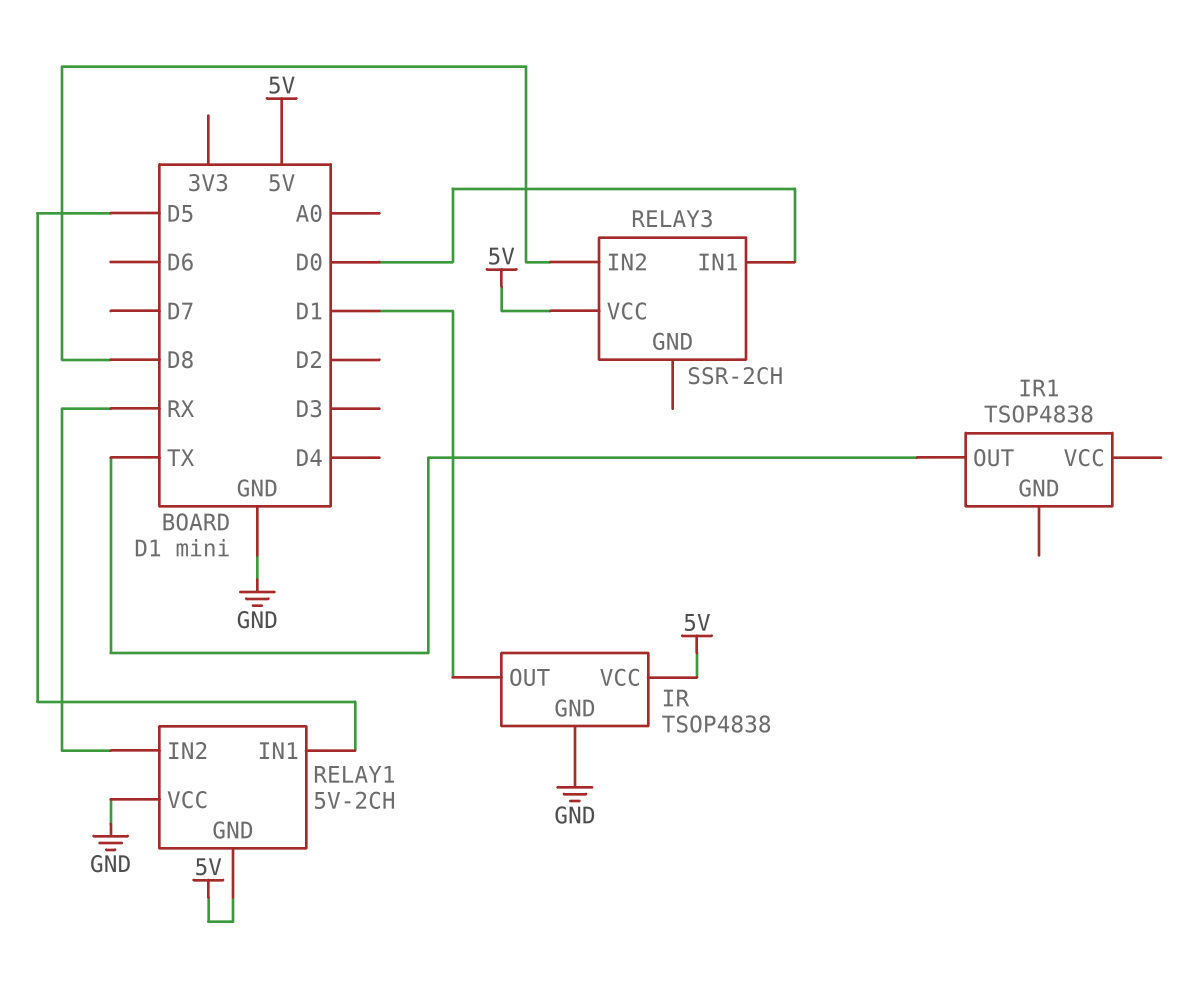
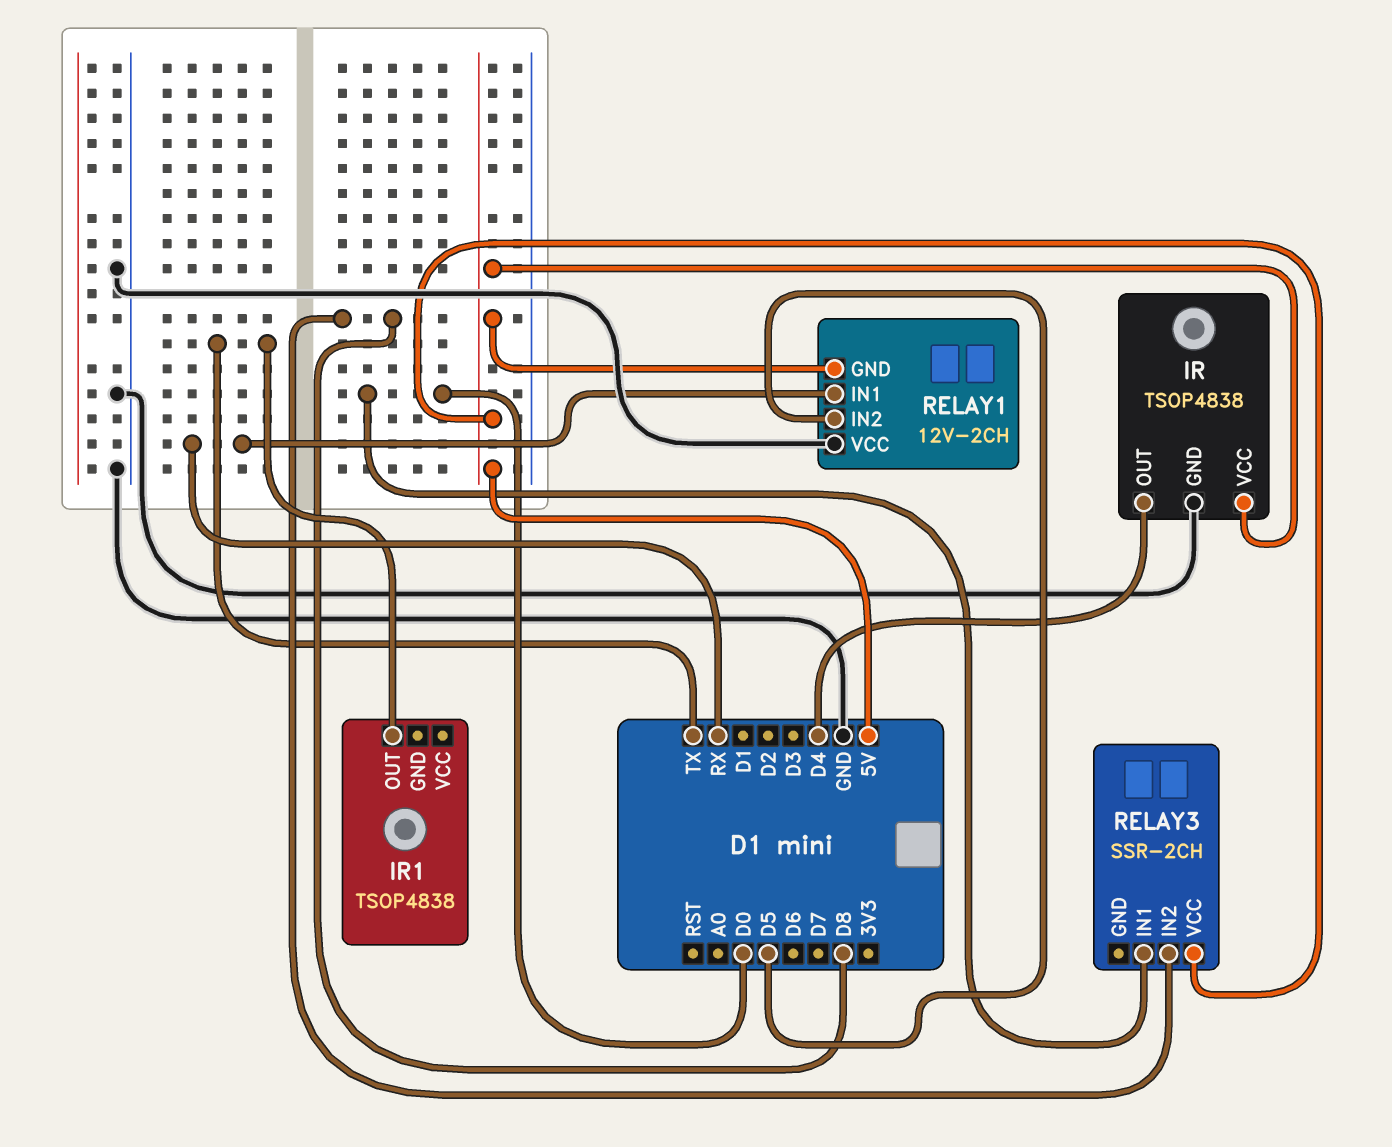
IR pin OUT: D1 -> D4
RELAY1: 5V-2CH -> 12V-2CH
RELAY1 pin IN1: D5 -> RX
RELAY1 pin IN2: RX -> D5

